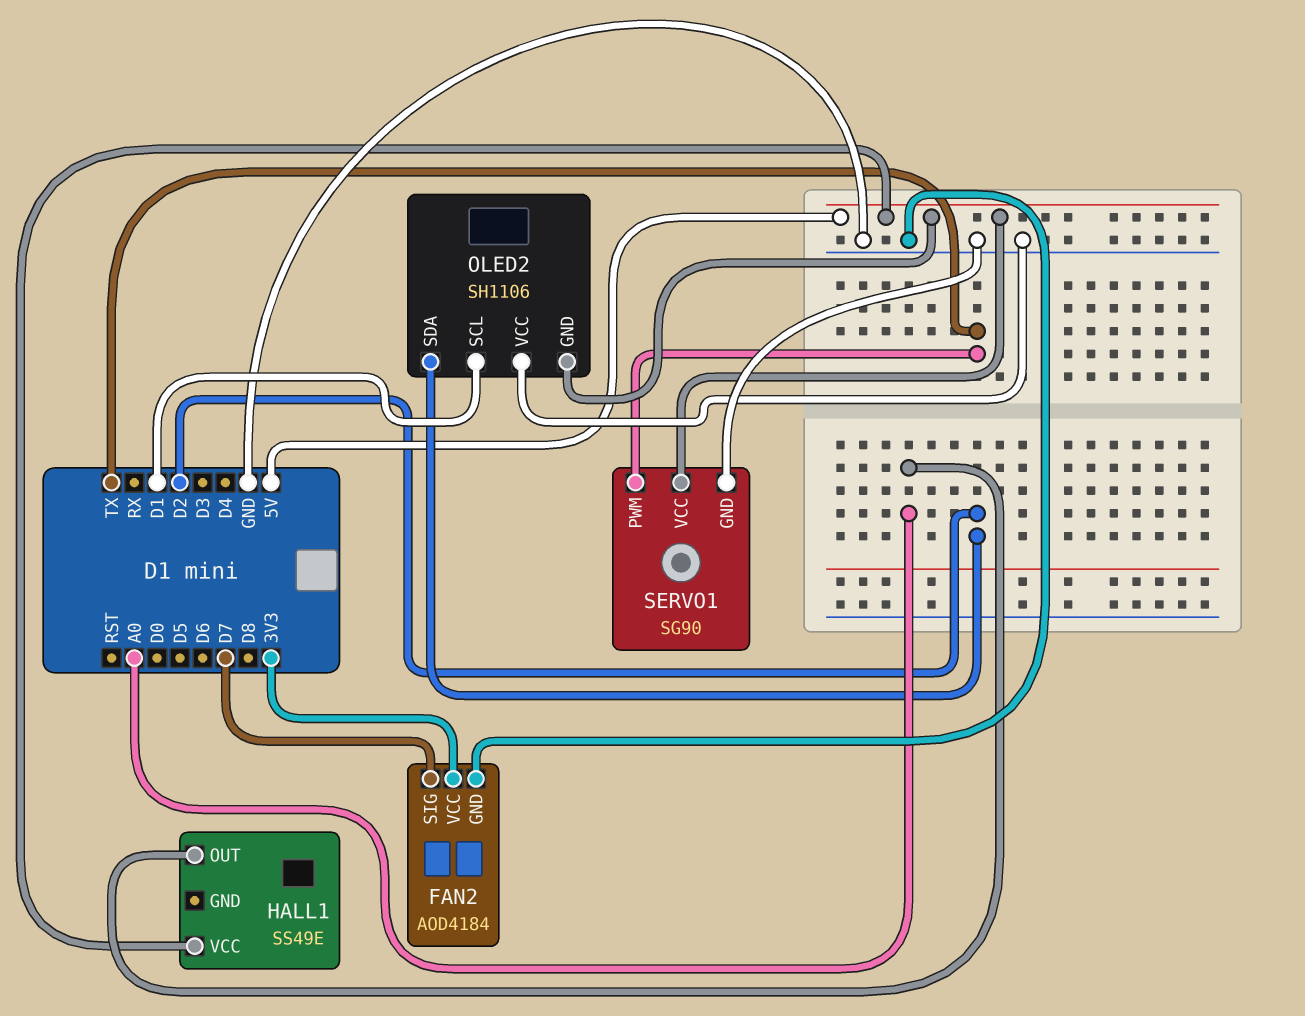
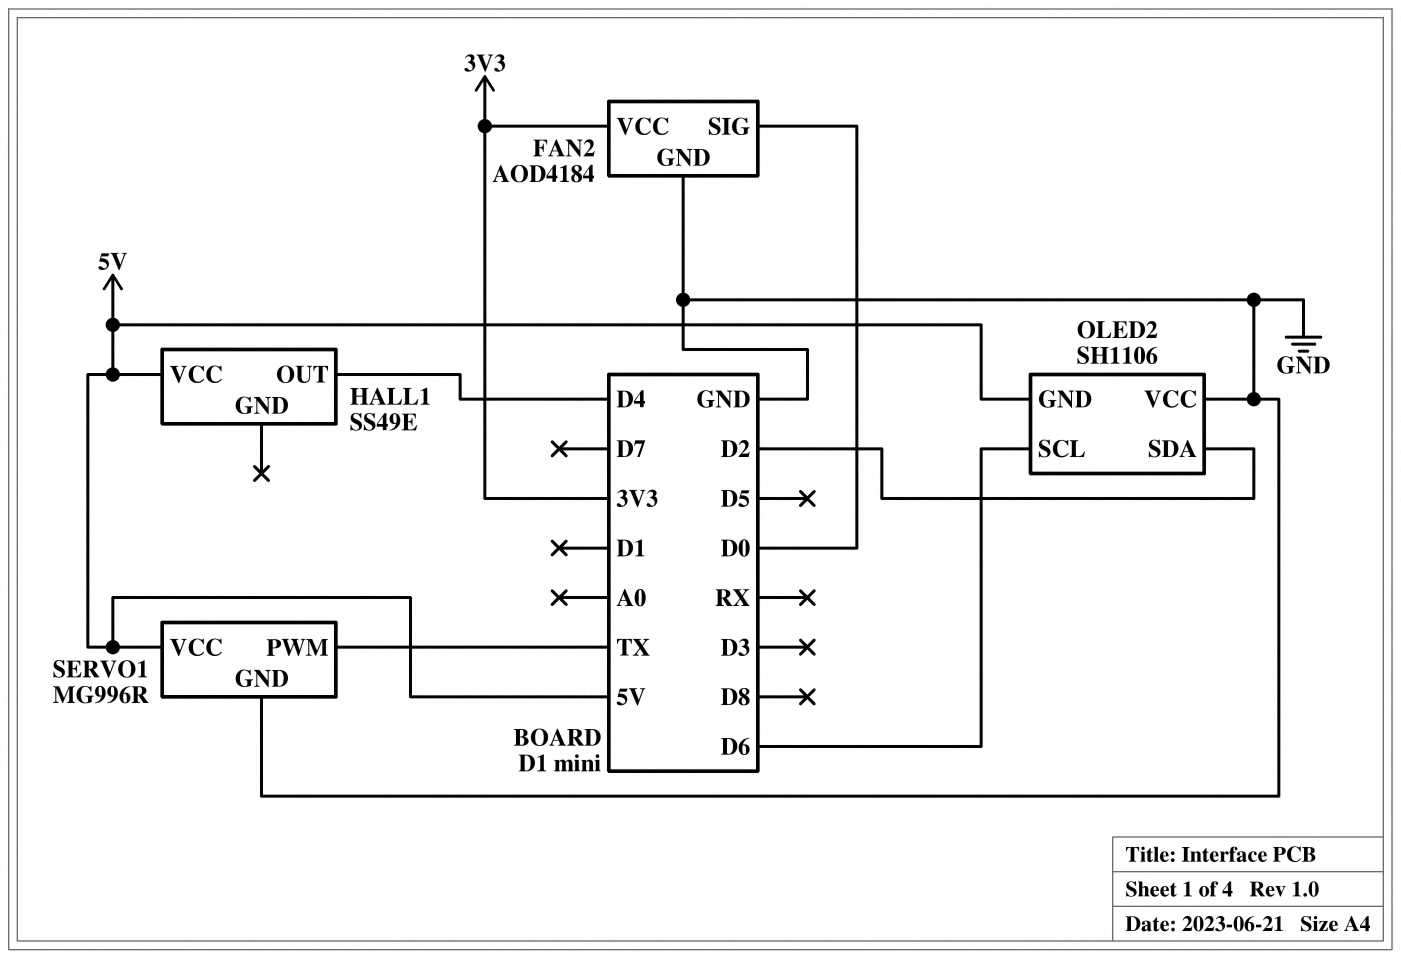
FAN2 pin SIG: D7 -> D0
HALL1 pin OUT: A0 -> D4
OLED2 pin SCL: D1 -> D6
SERVO1: SG90 -> MG996R

